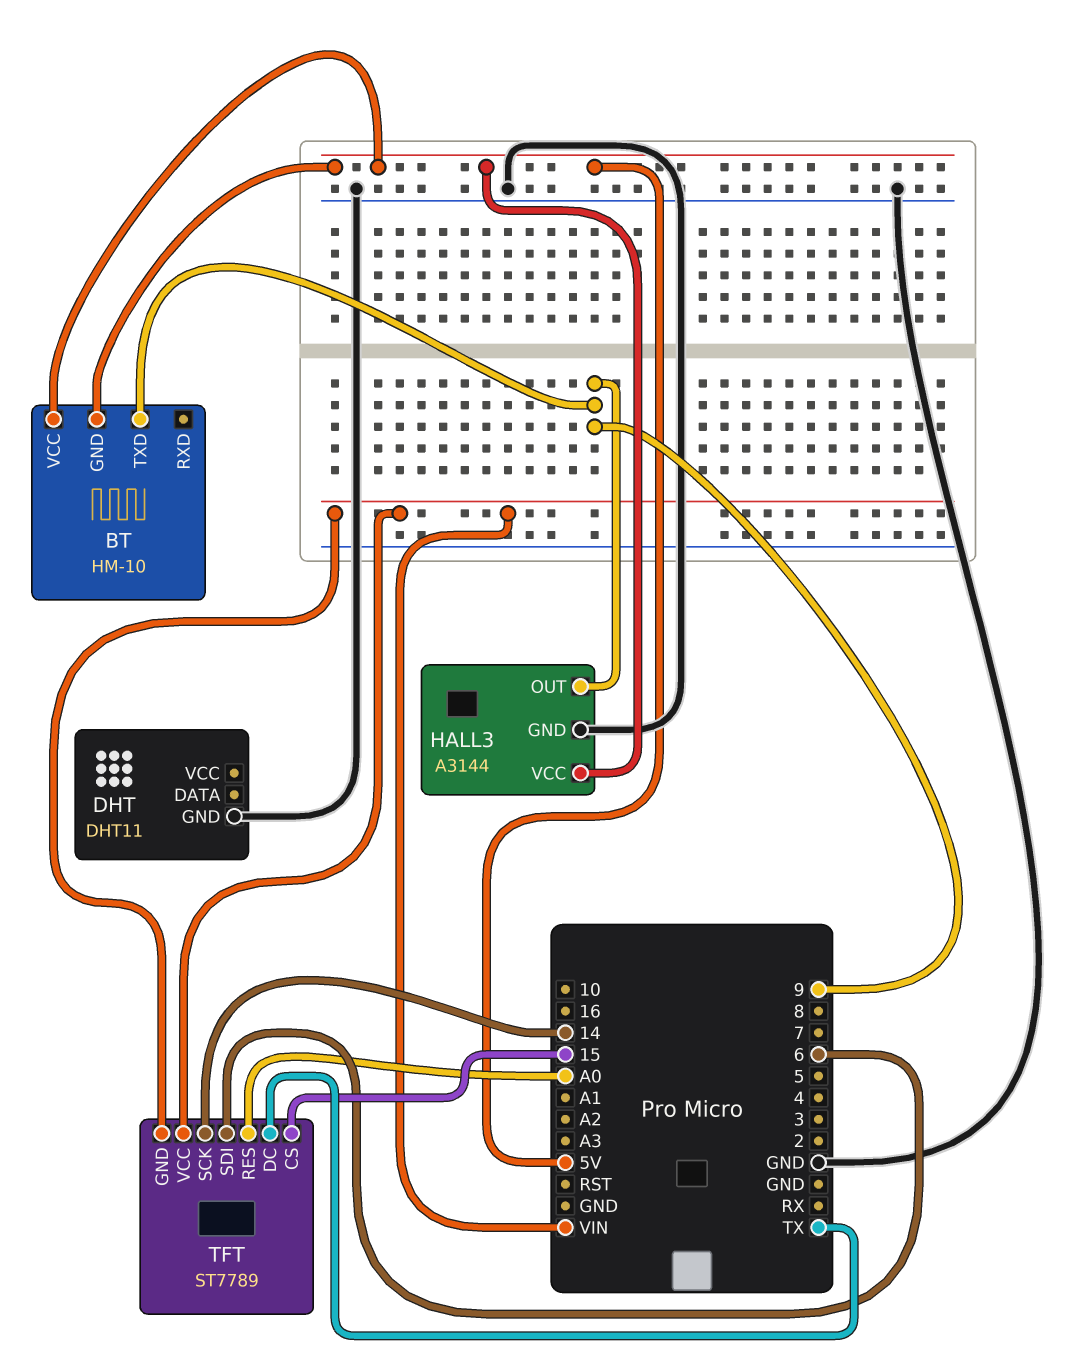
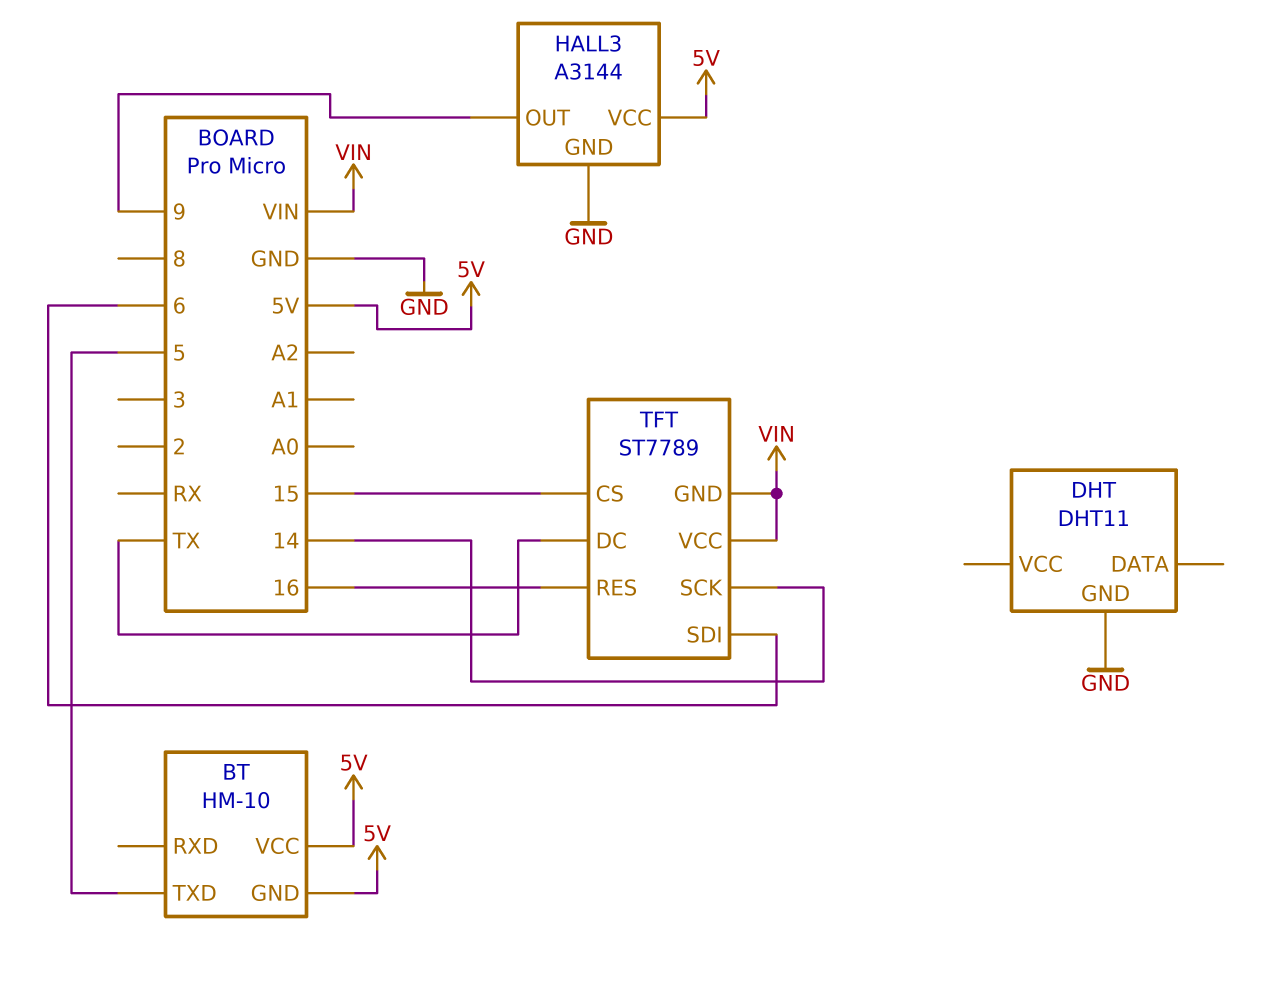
BT pin TXD: 9 -> 5
TFT pin RES: A0 -> 16

